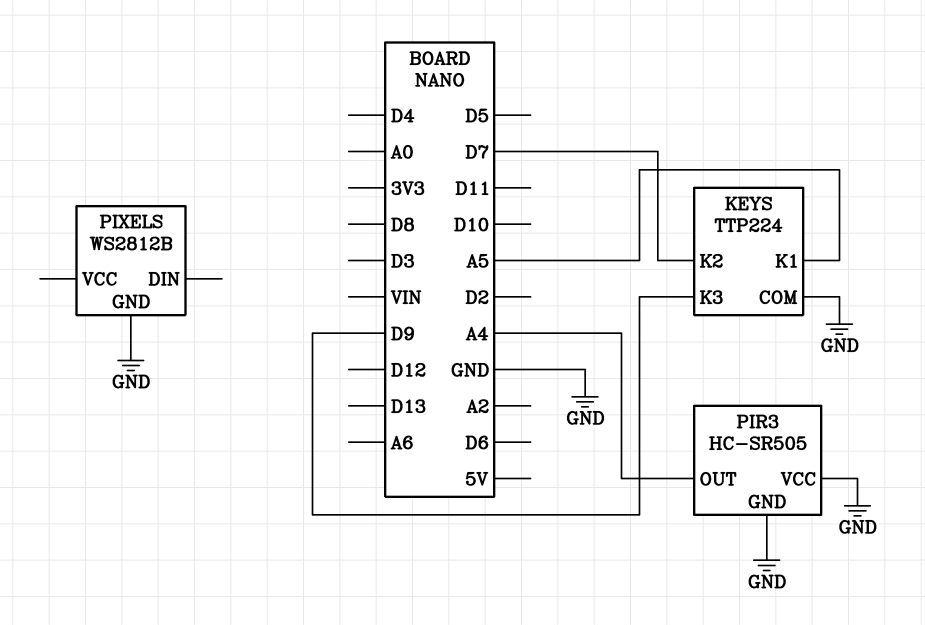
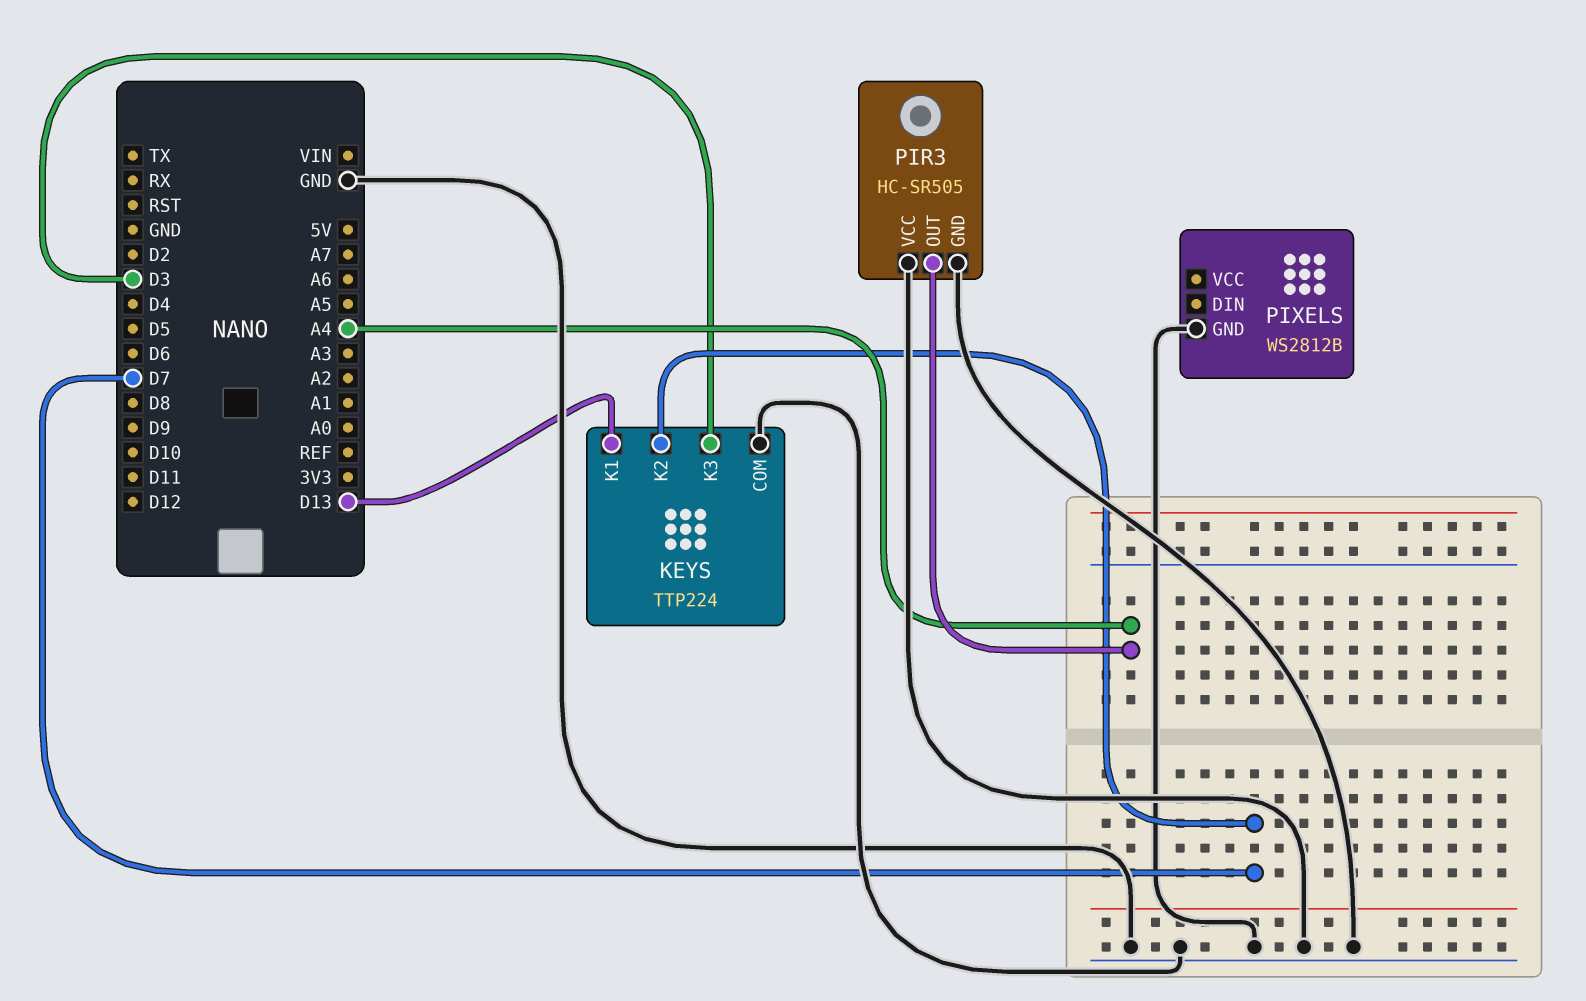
KEYS pin K1: A5 -> D13
KEYS pin K3: D9 -> D3

